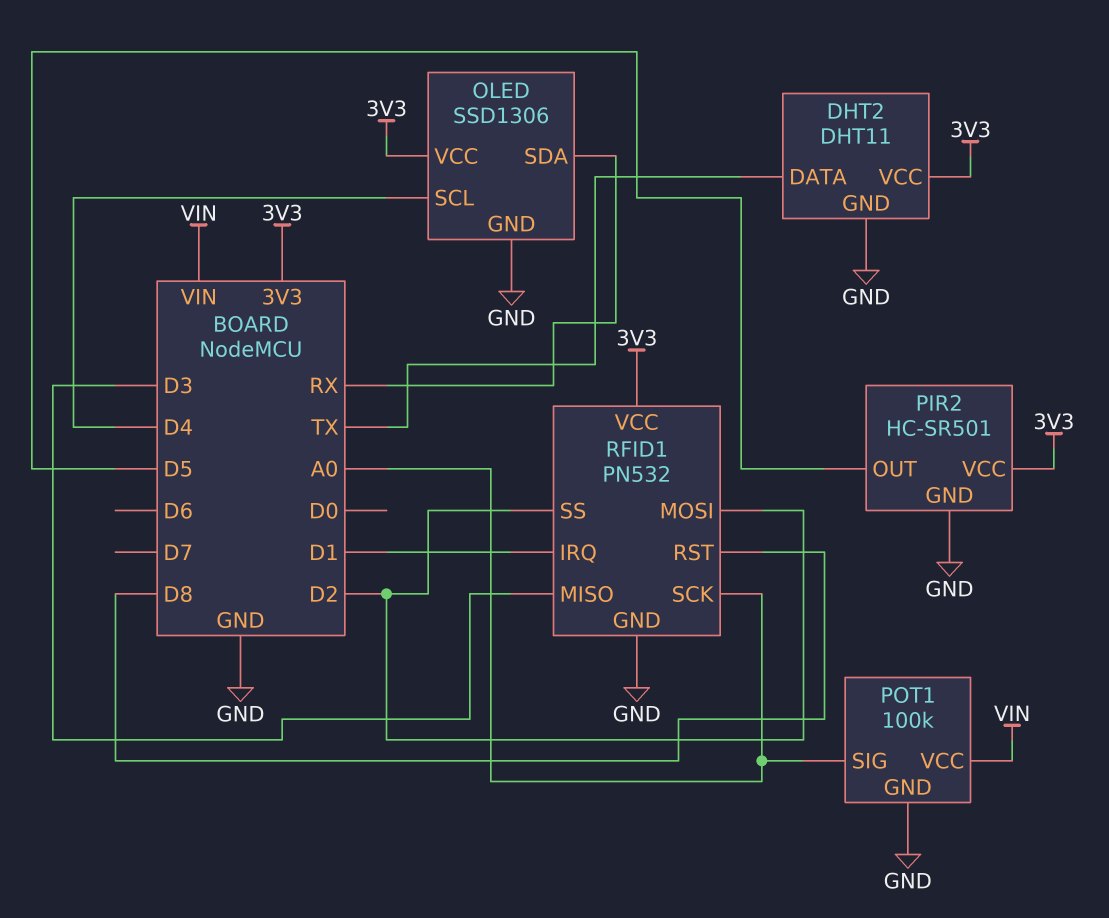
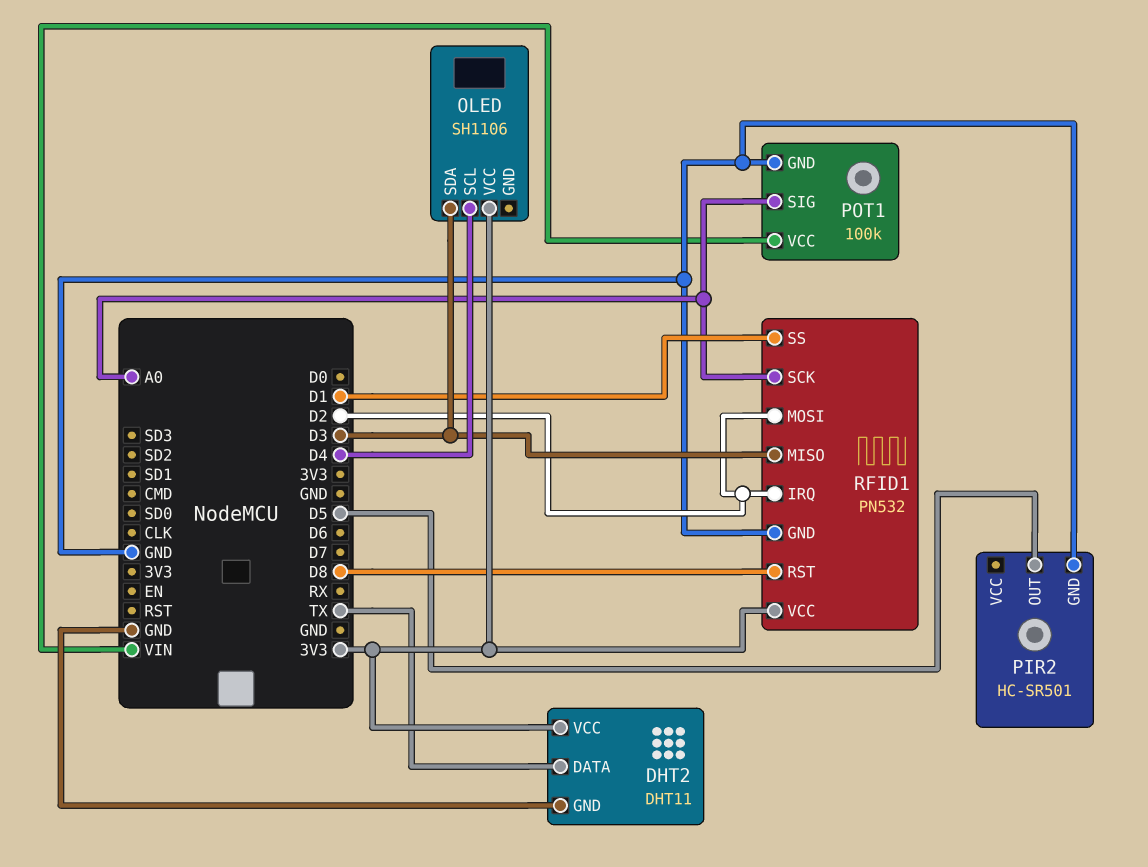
OLED: SSD1306 -> SH1106
OLED pin GND: GND -> none
OLED pin SDA: RX -> D3
PIR2 pin VCC: 3V3 -> none
RFID1 pin IRQ: D1 -> D2
RFID1 pin SS: D2 -> D1

